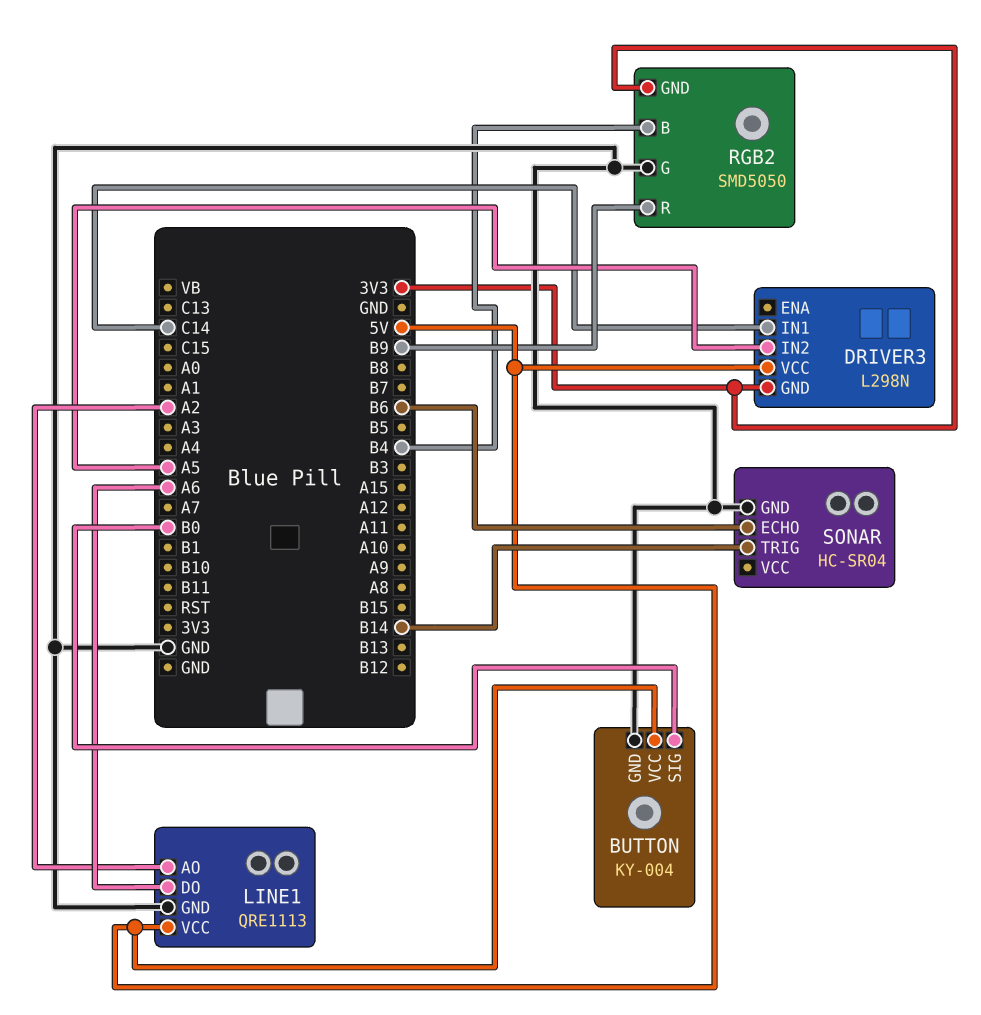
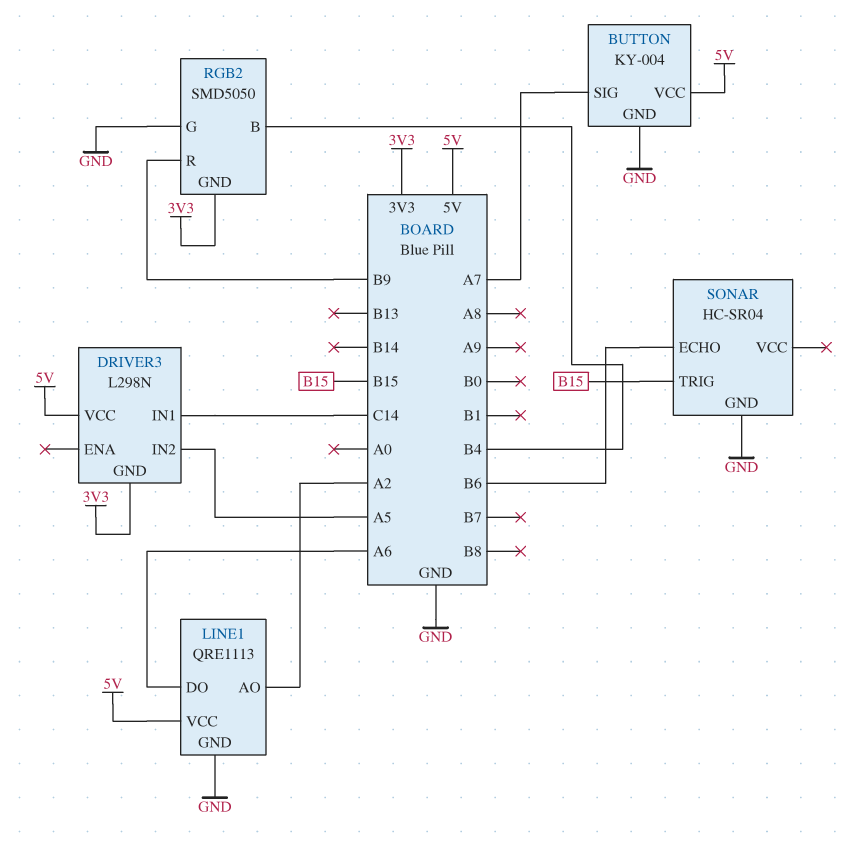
BUTTON pin SIG: B0 -> A7
SONAR pin TRIG: B14 -> B15

